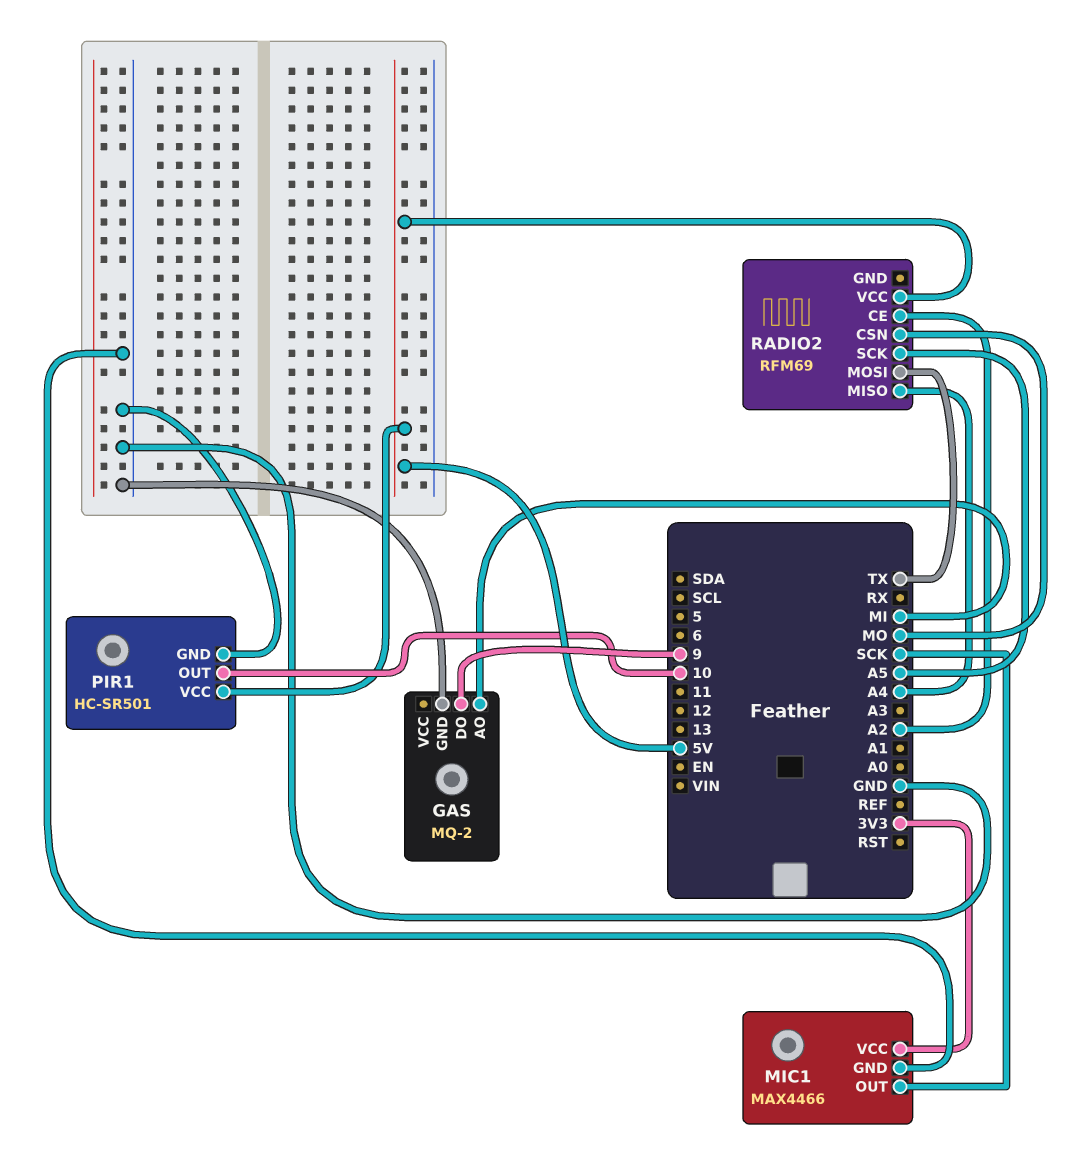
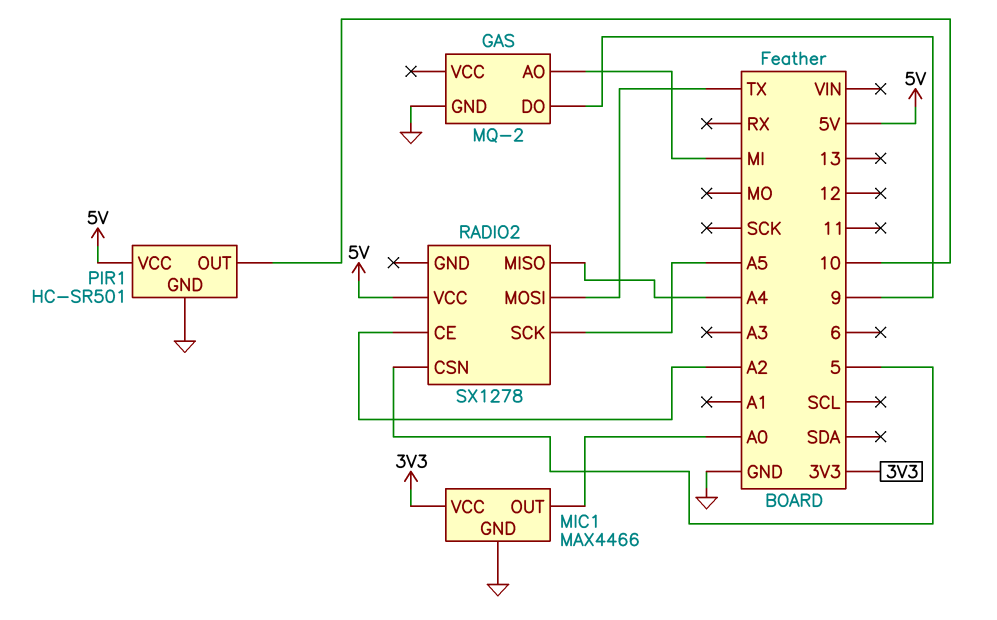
MIC1 pin OUT: SCK -> A0
RADIO2: RFM69 -> SX1278
RADIO2 pin CSN: MO -> 5

